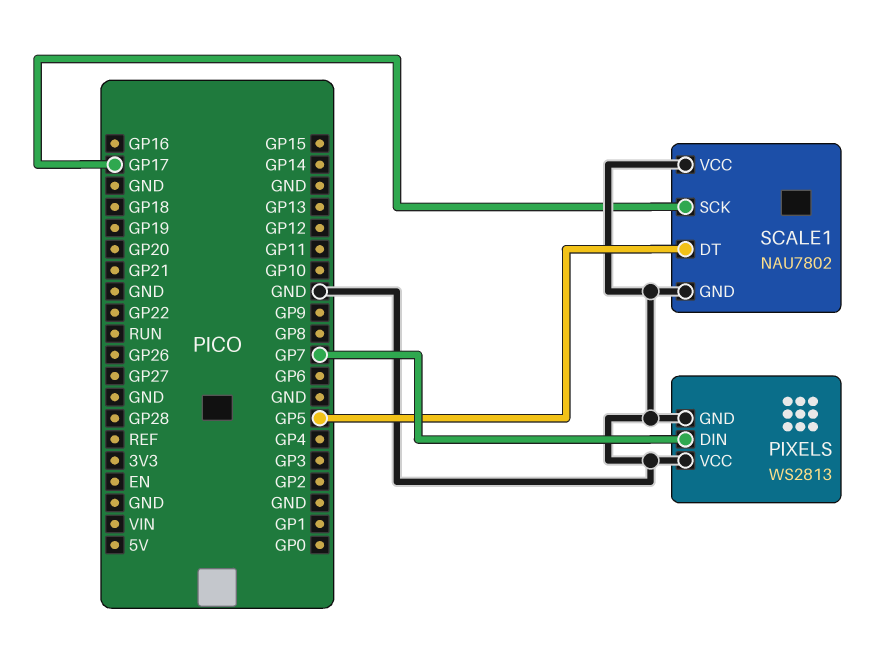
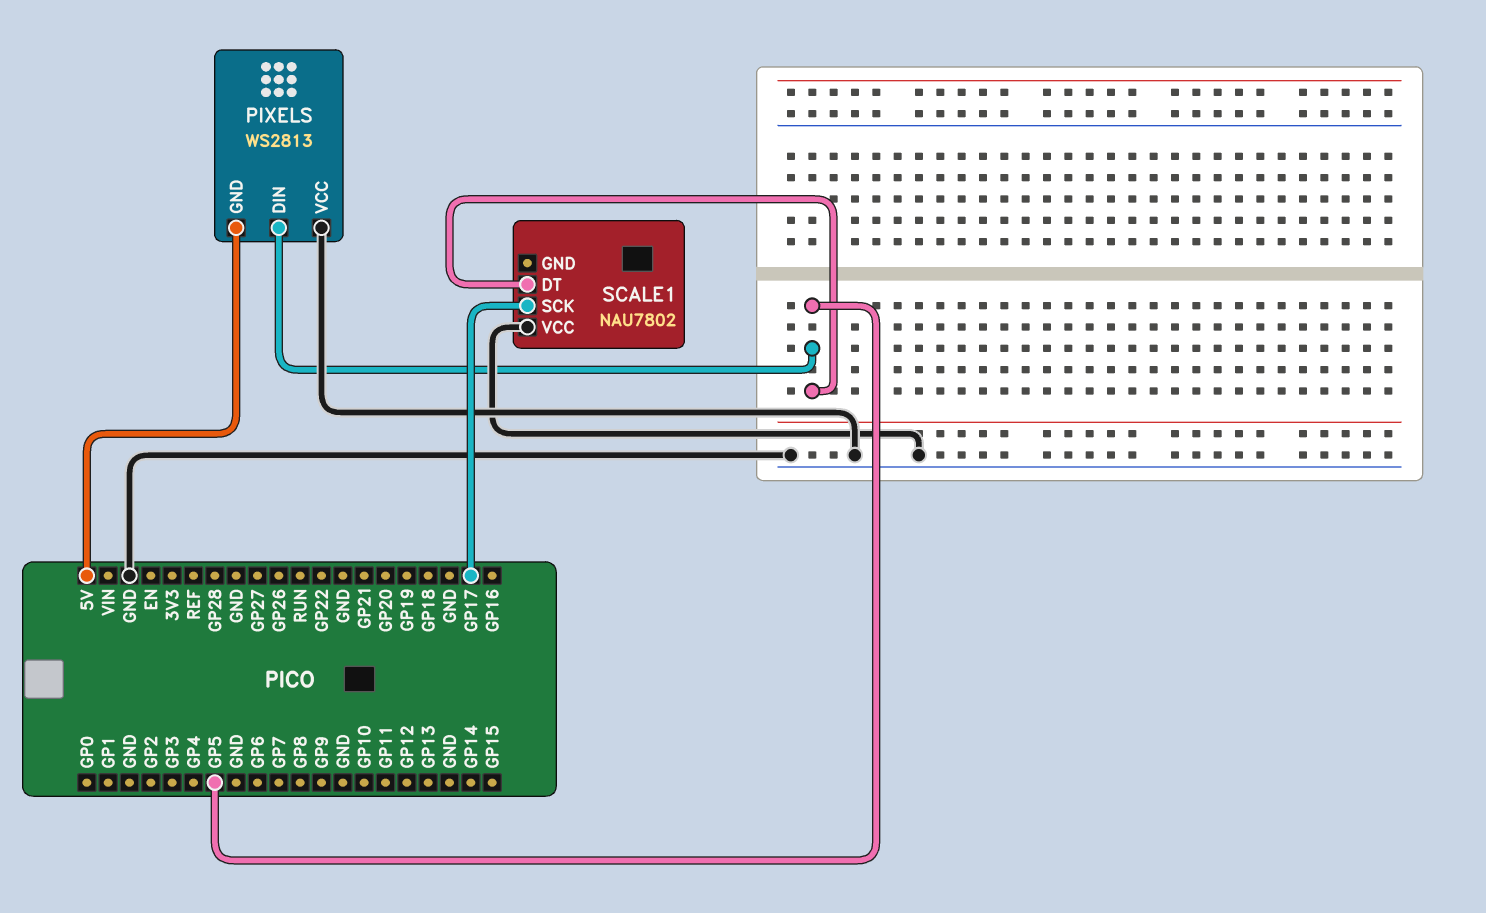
PIXELS pin DIN: GP7 -> GP5
PIXELS pin GND: GND -> 5V
SCALE1 pin GND: GND -> none

